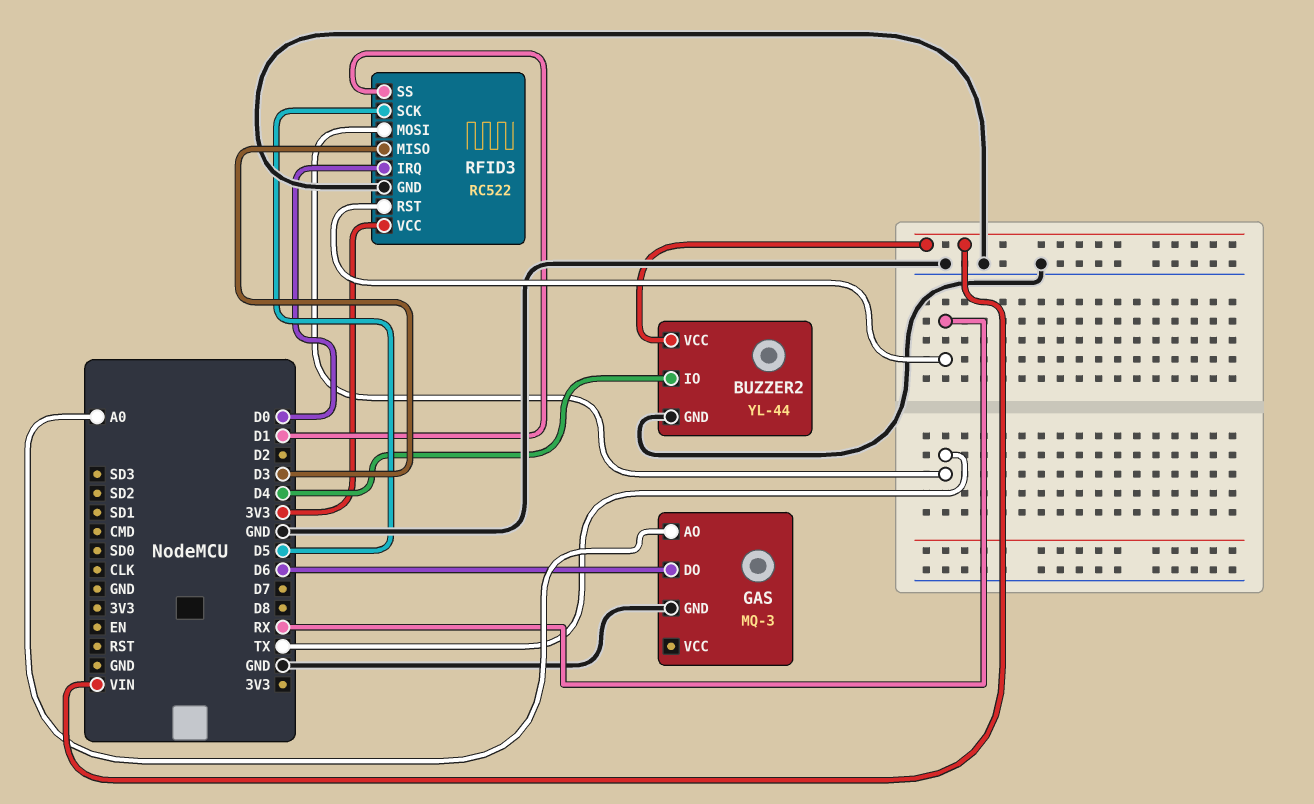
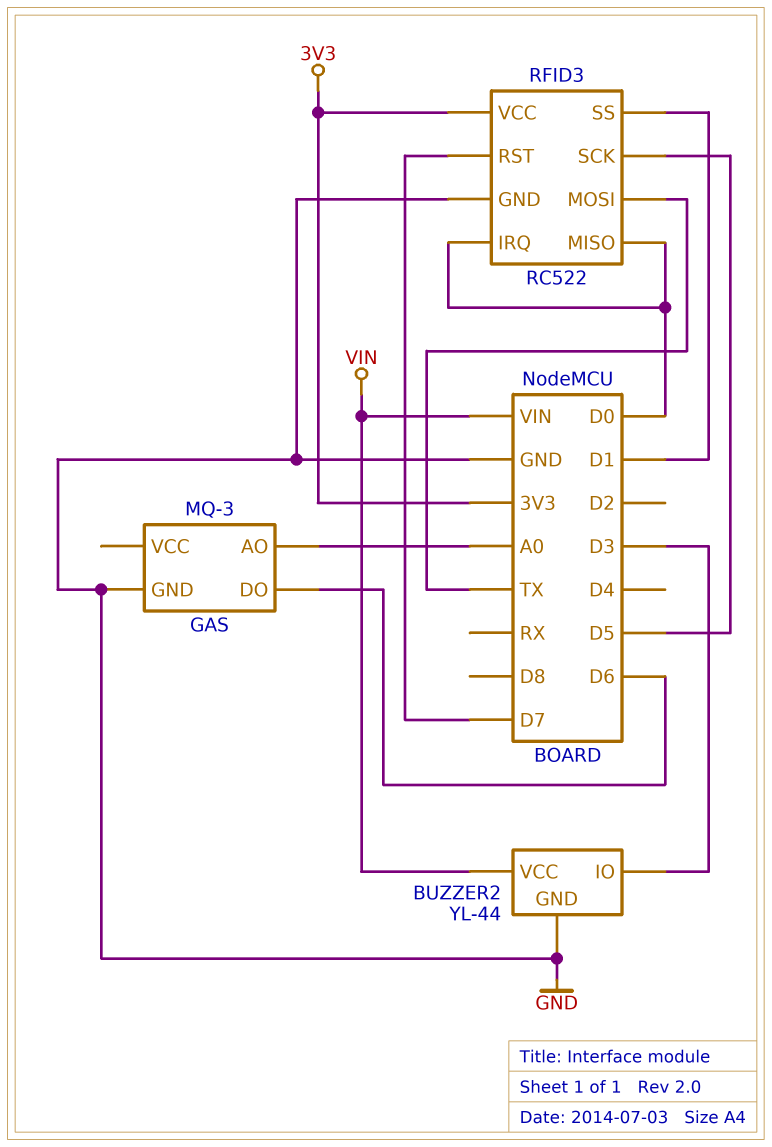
BUZZER2 pin IO: D4 -> D3
RFID3 pin MISO: D3 -> D0
RFID3 pin RST: RX -> D7

